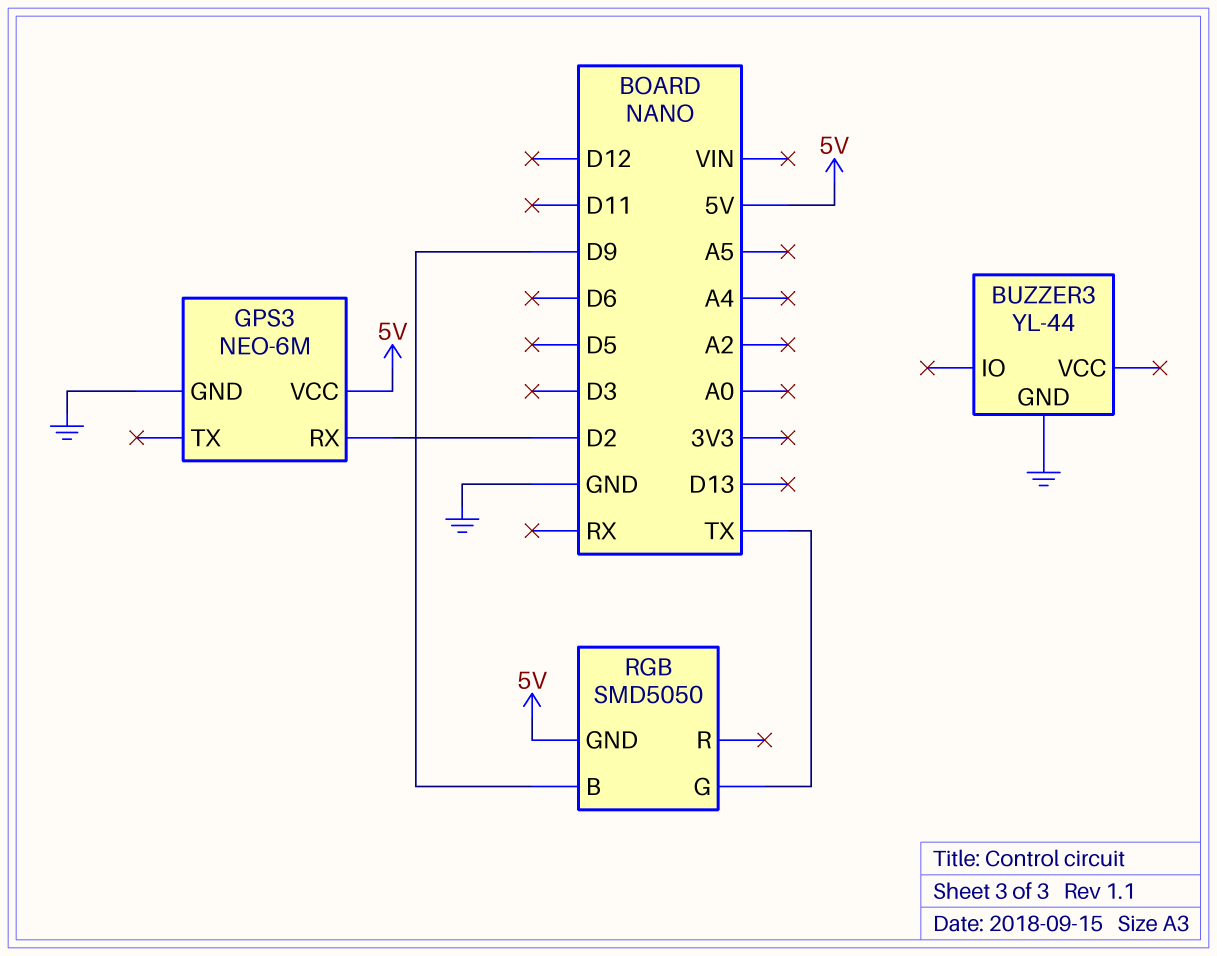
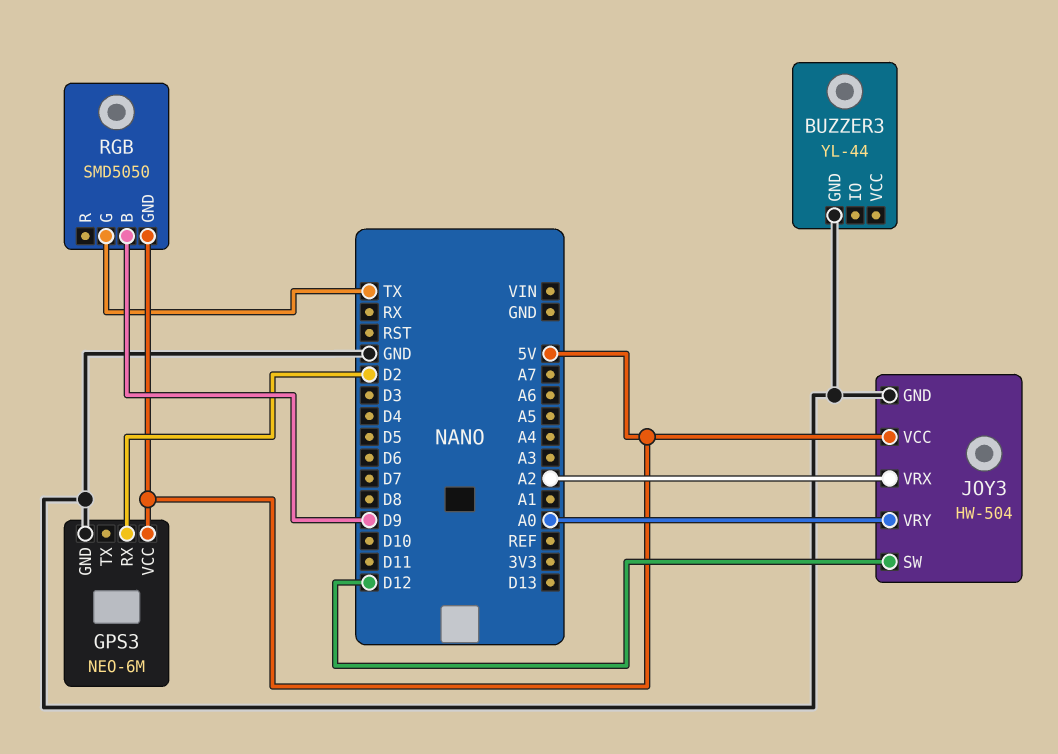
JOY3: none -> HW-504
JOY3 pin GND: none -> GND
JOY3 pin SW: none -> D12
JOY3 pin VCC: none -> 5V
JOY3 pin VRX: none -> A2
JOY3 pin VRY: none -> A0

